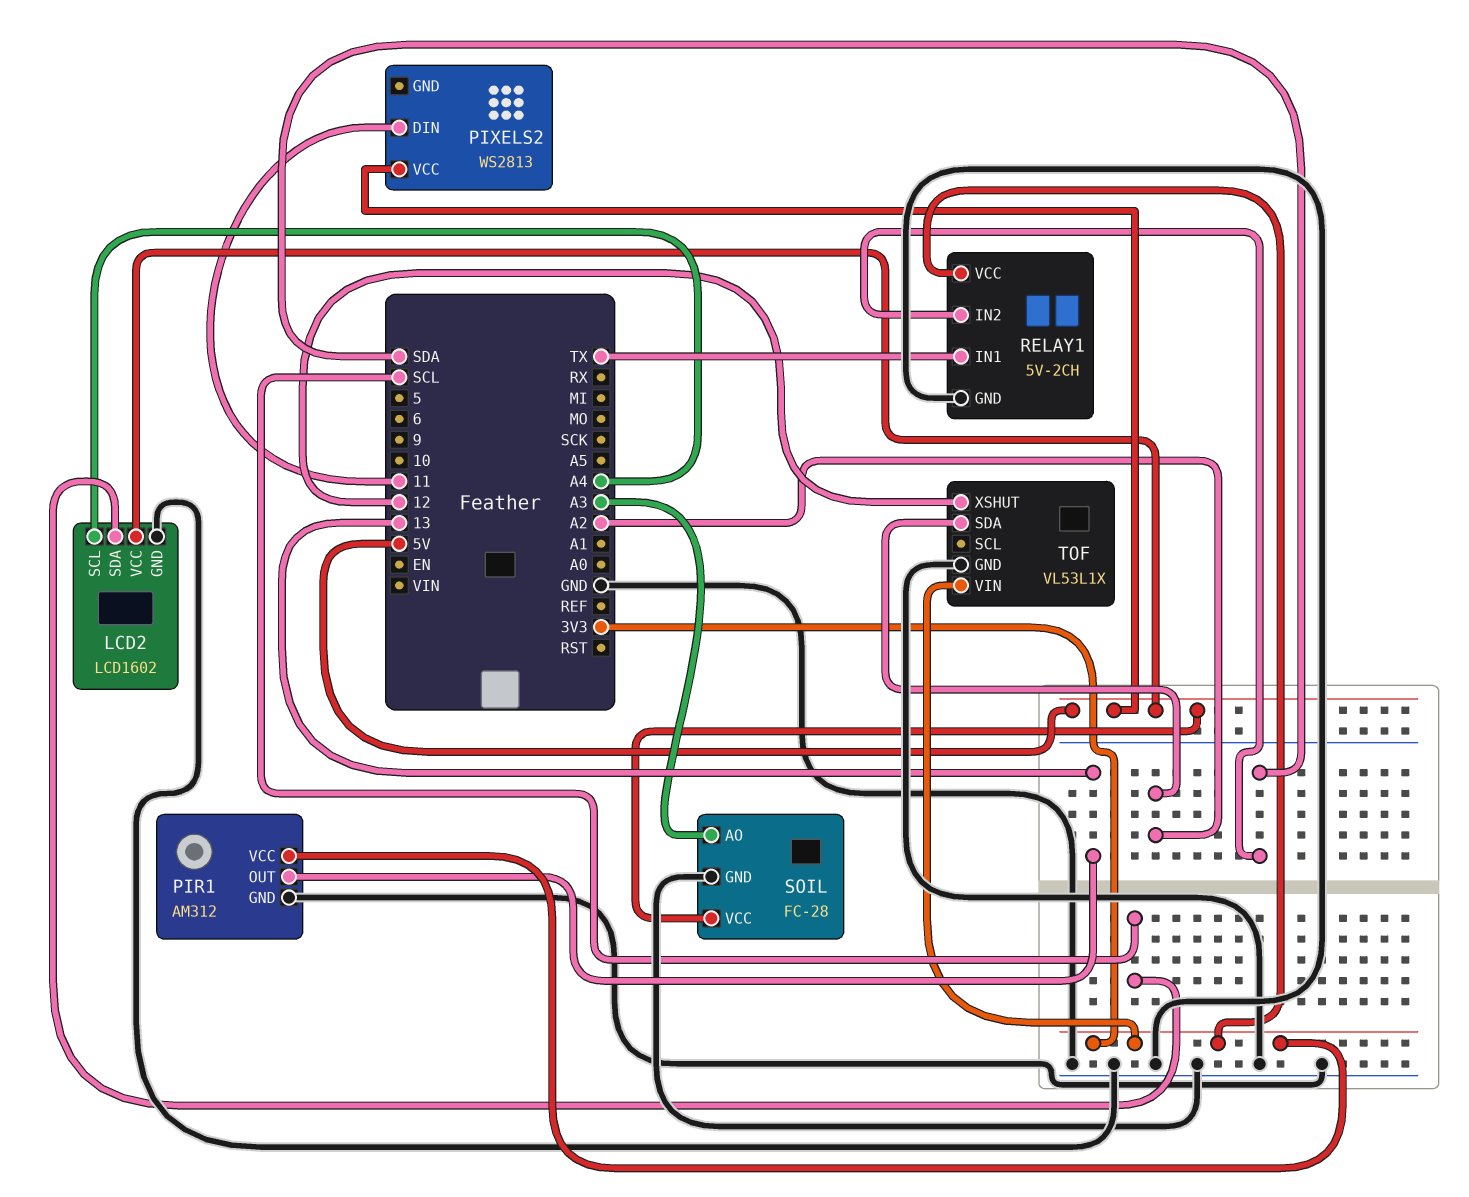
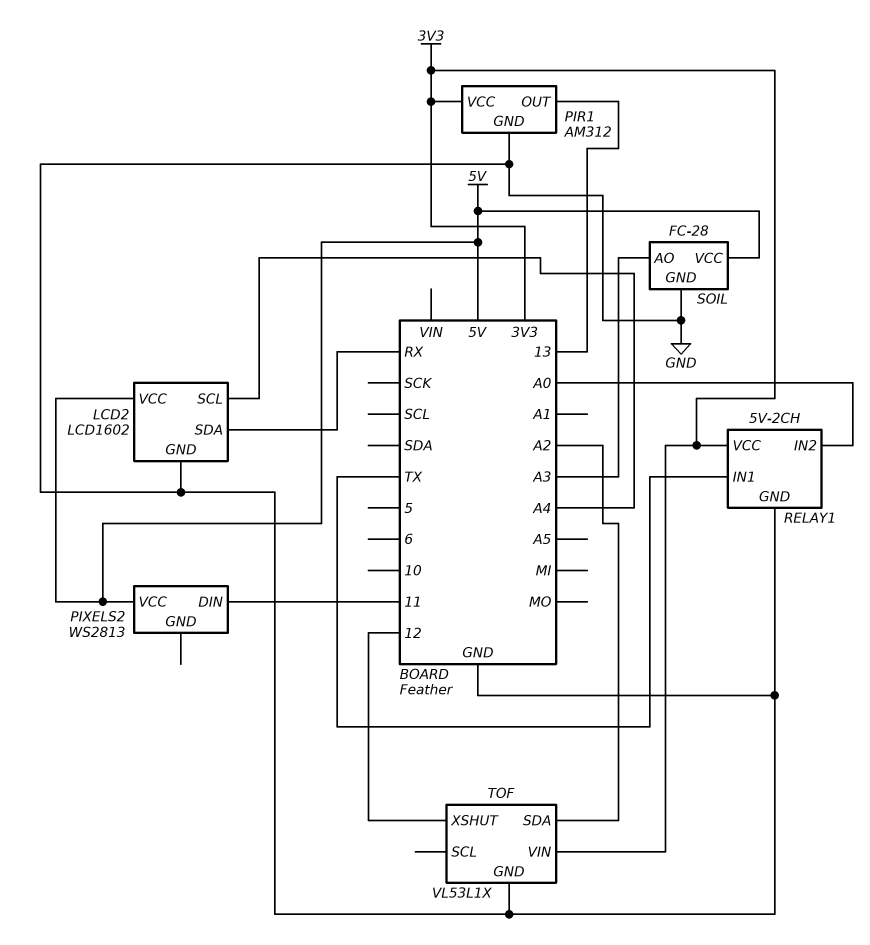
LCD2 pin SDA: SCL -> RX
RELAY1 pin IN2: SDA -> A0

